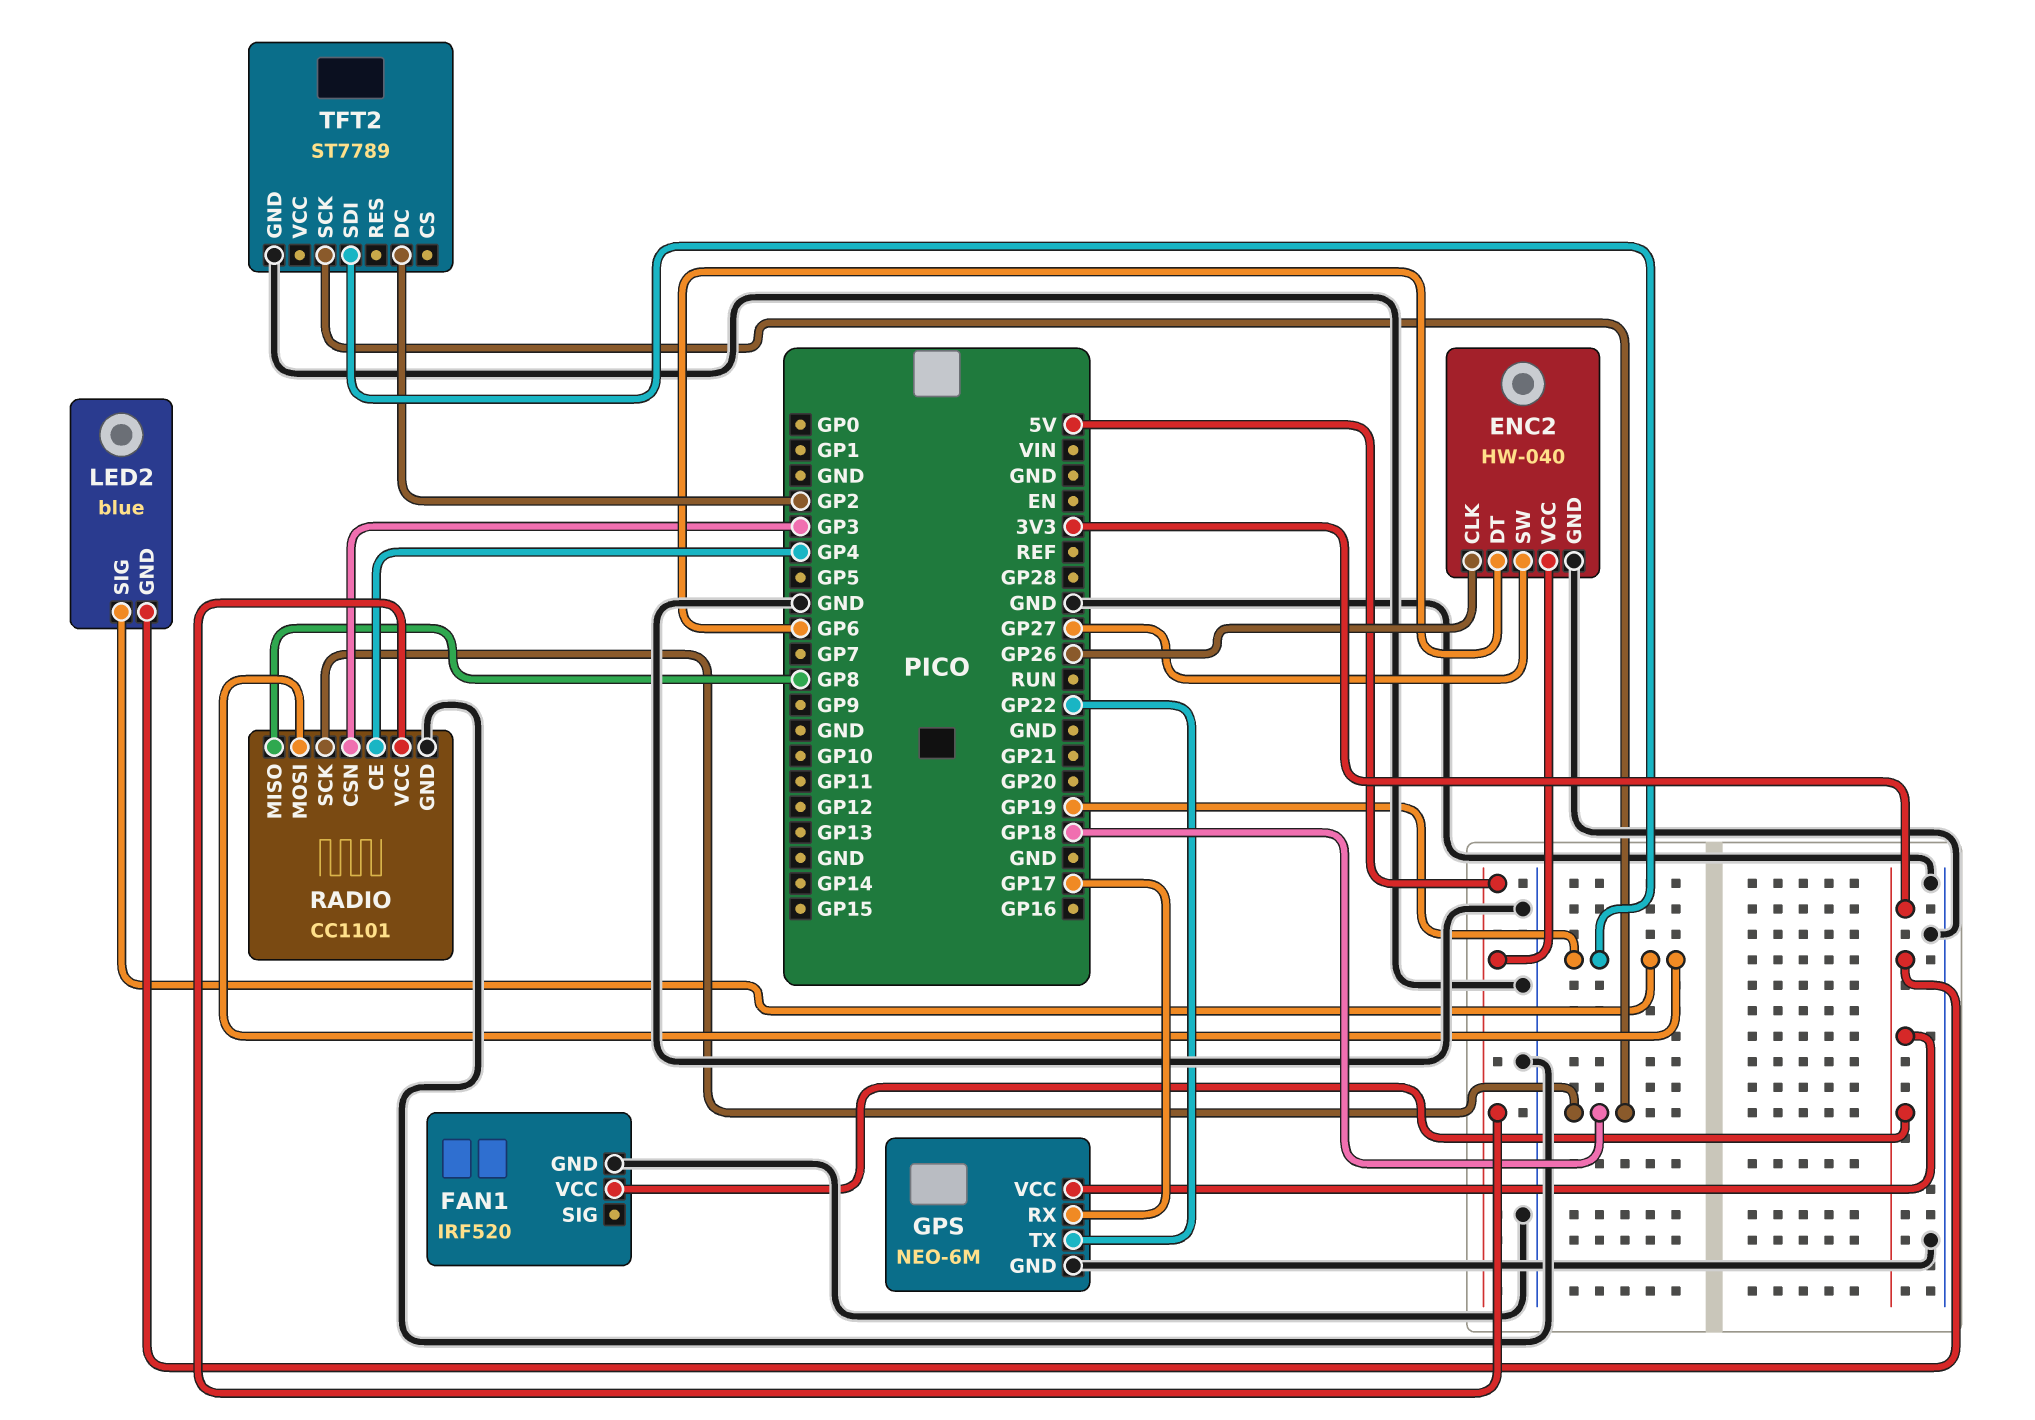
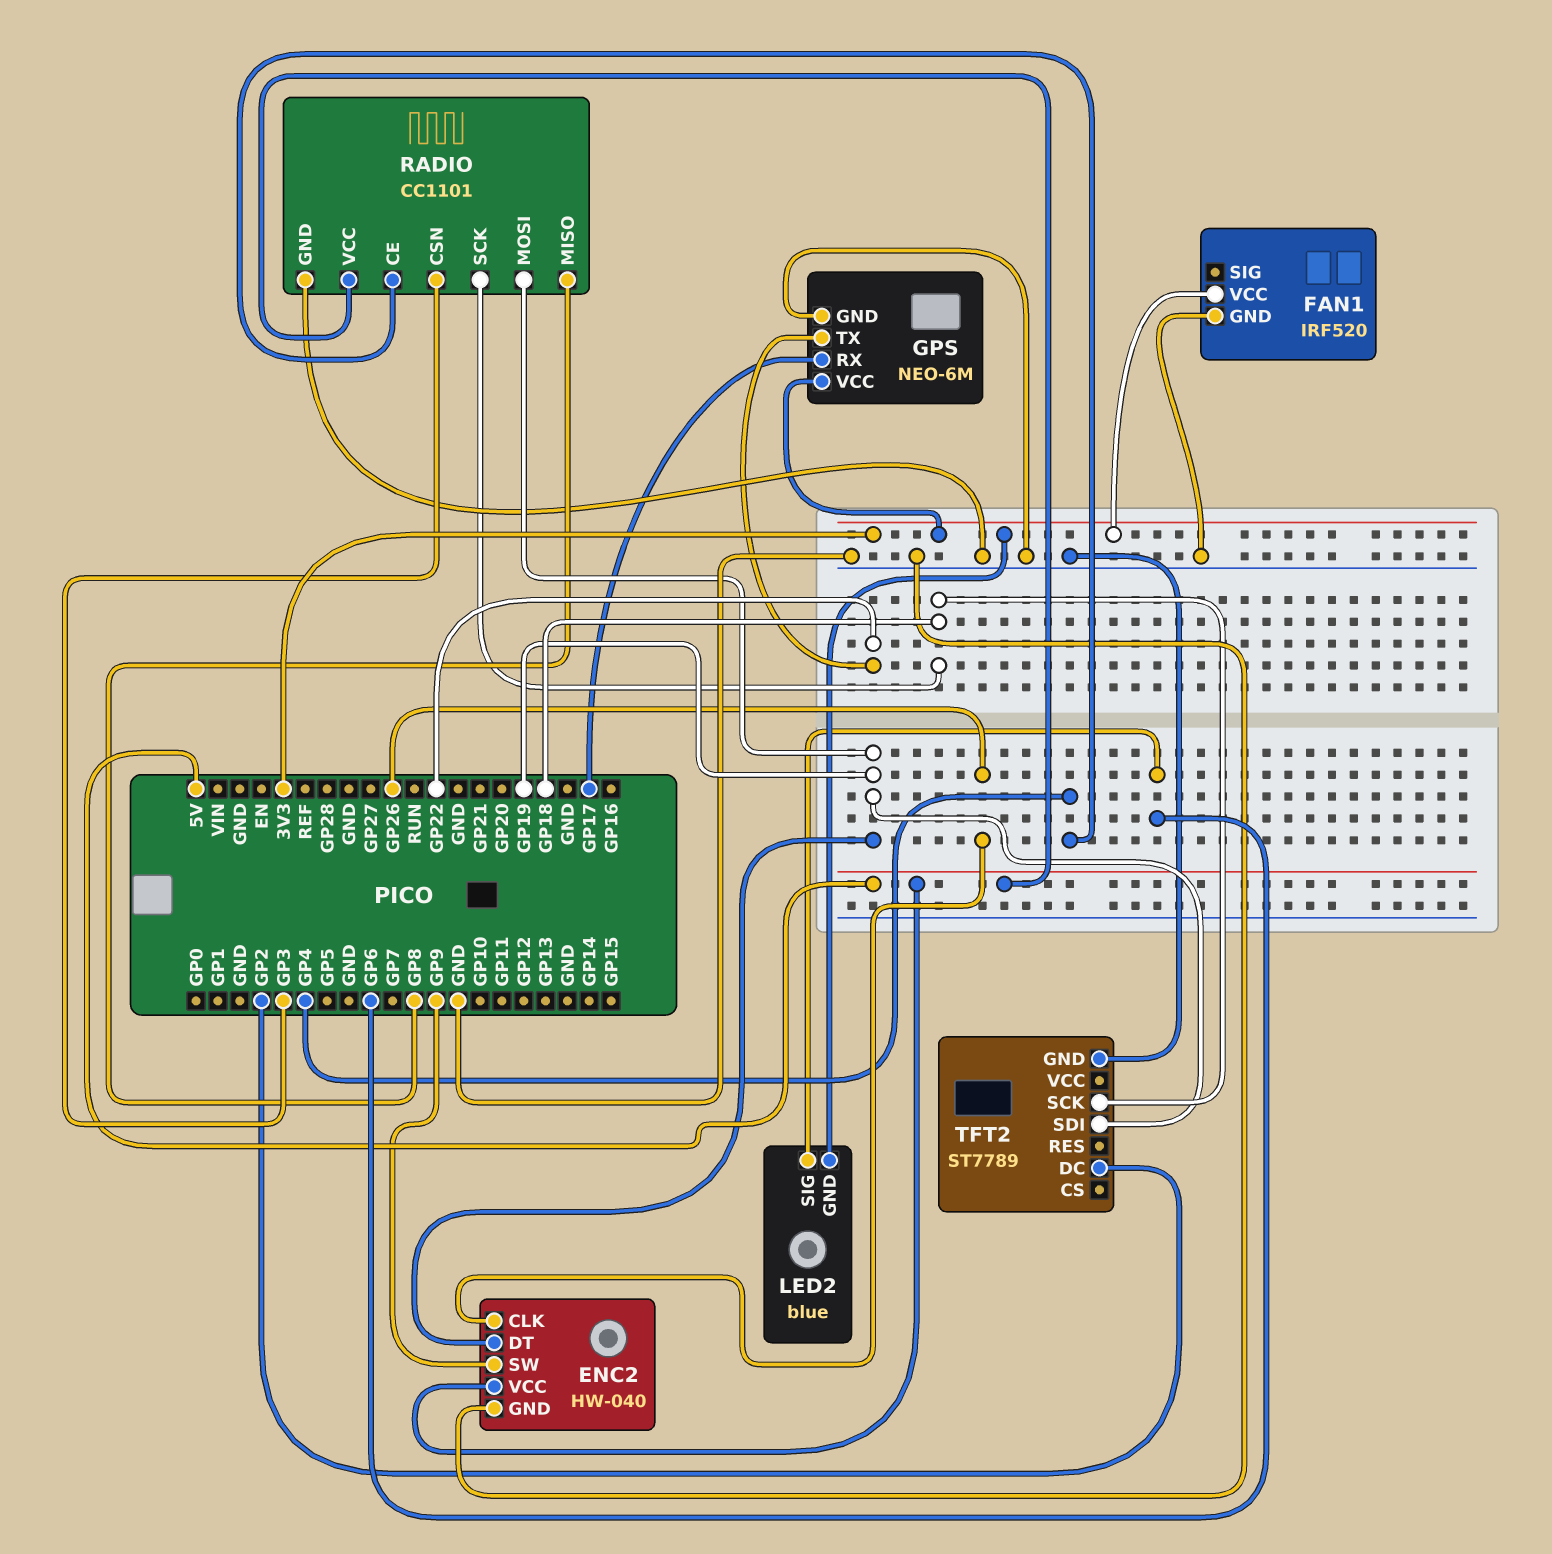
ENC2 pin DT: GP6 -> GP19
ENC2 pin SW: GP27 -> GP9
LED2 pin SIG: GP19 -> GP6

